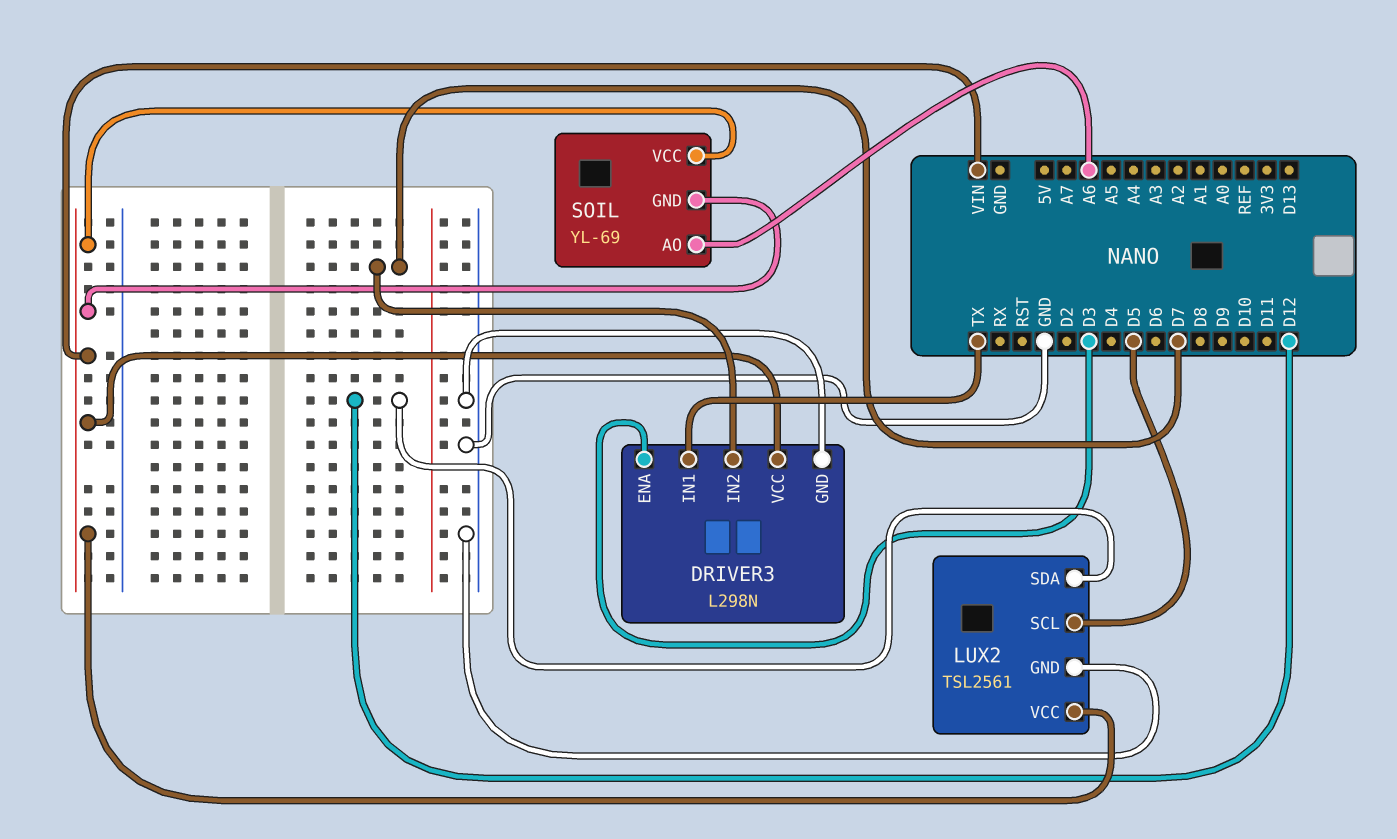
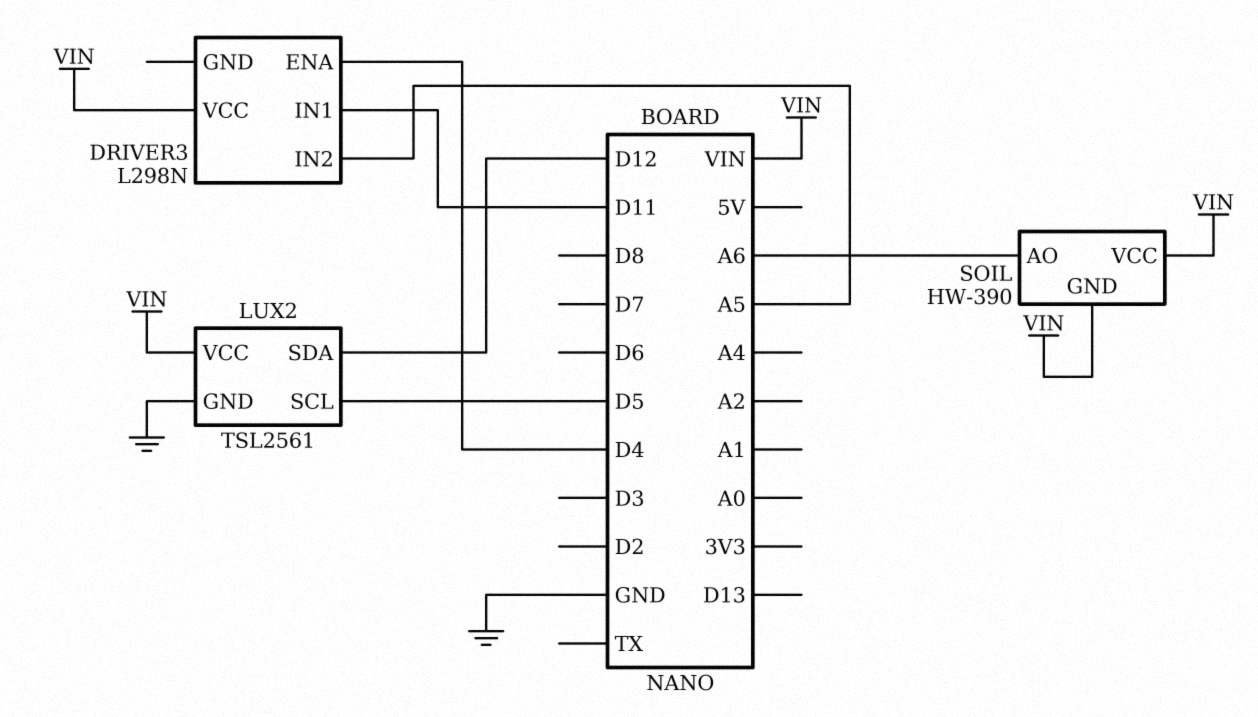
DRIVER3 pin ENA: D3 -> D4
DRIVER3 pin GND: GND -> none
DRIVER3 pin IN1: TX -> D11
DRIVER3 pin IN2: D7 -> A5
SOIL: YL-69 -> HW-390

